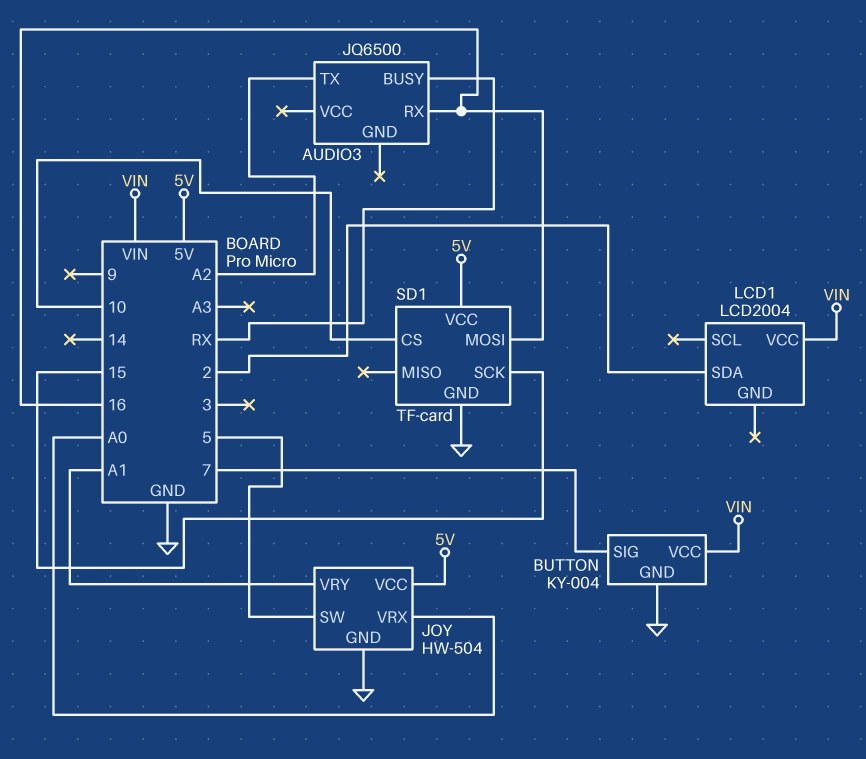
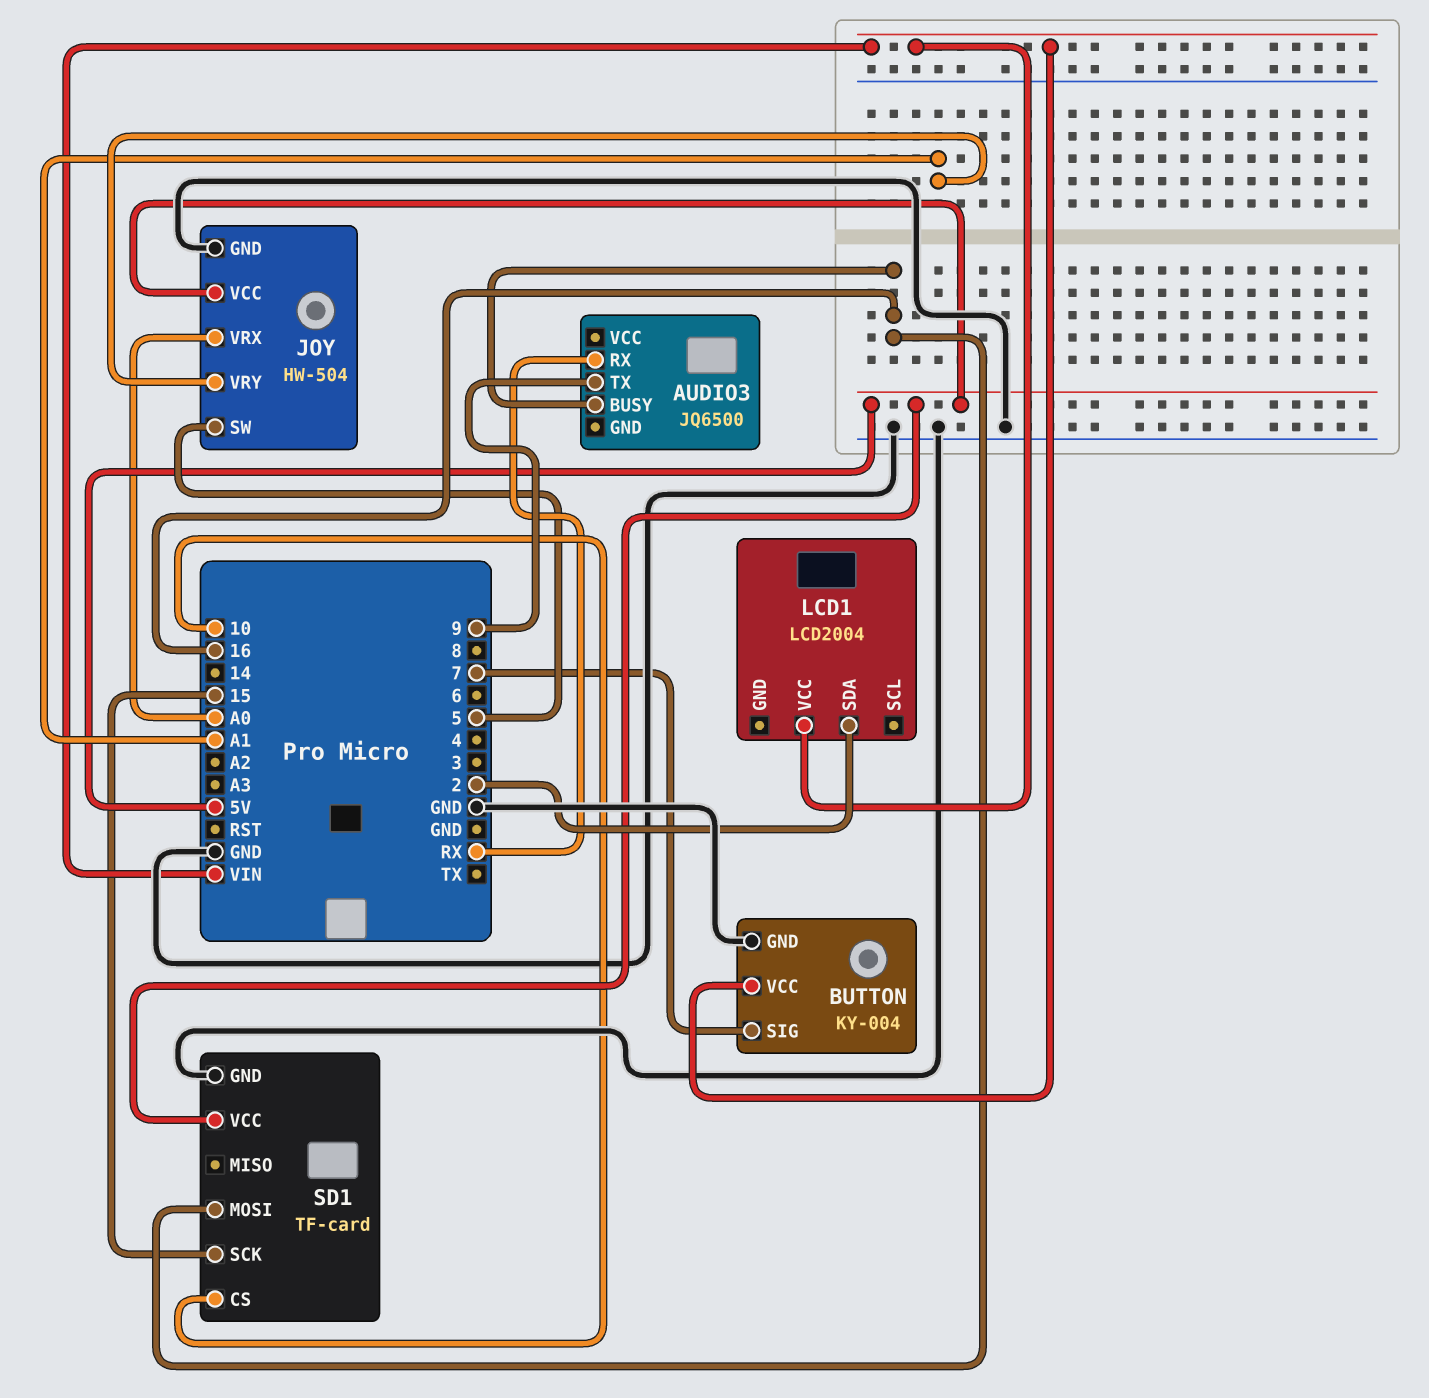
AUDIO3 pin BUSY: RX -> 16
AUDIO3 pin RX: 16 -> RX
AUDIO3 pin TX: A2 -> 9

